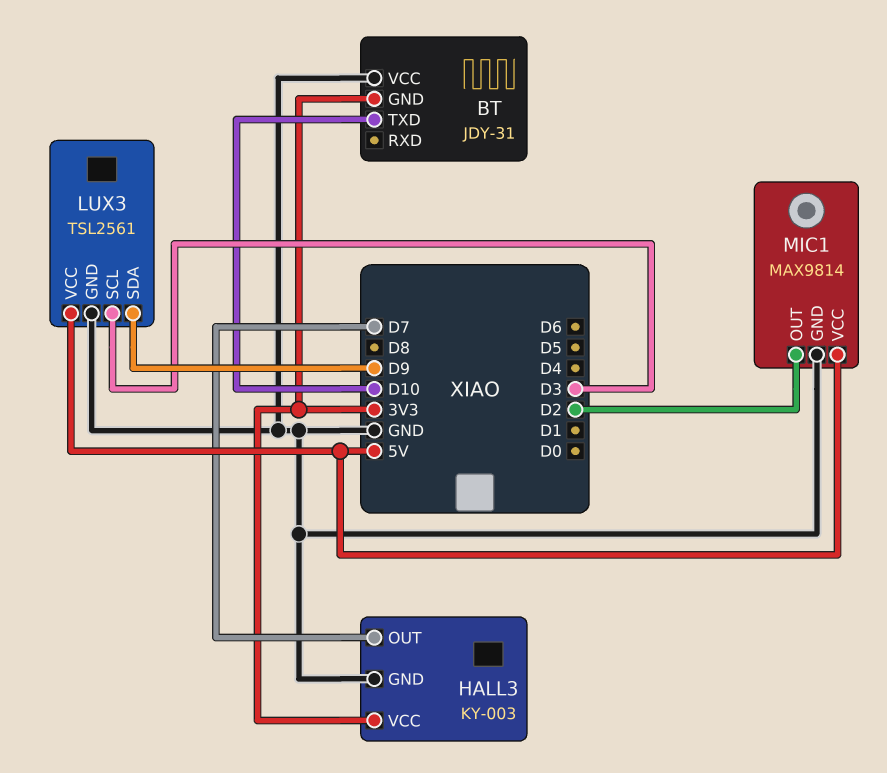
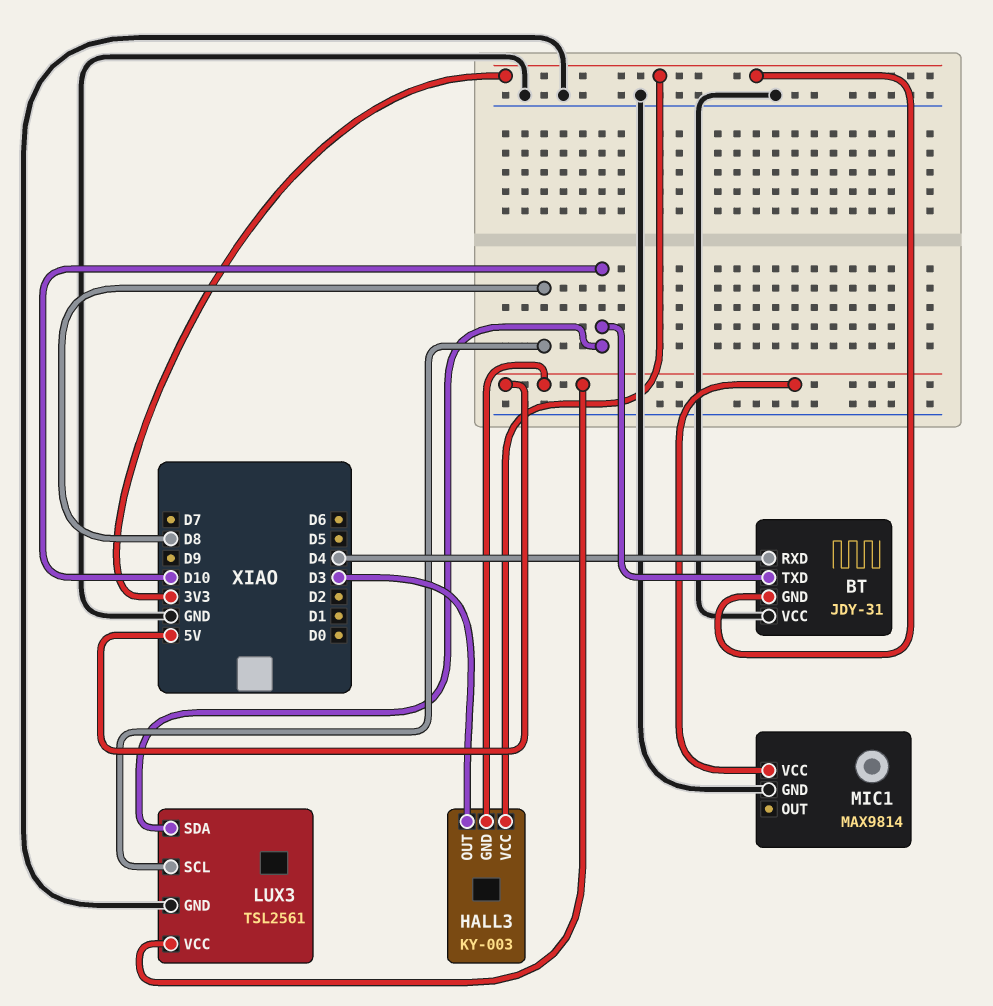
BT pin RXD: none -> D4
HALL3 pin GND: GND -> 5V
HALL3 pin OUT: D7 -> D3
LUX3 pin SCL: D3 -> D8
LUX3 pin SDA: D9 -> D10
MIC1 pin OUT: D2 -> none

